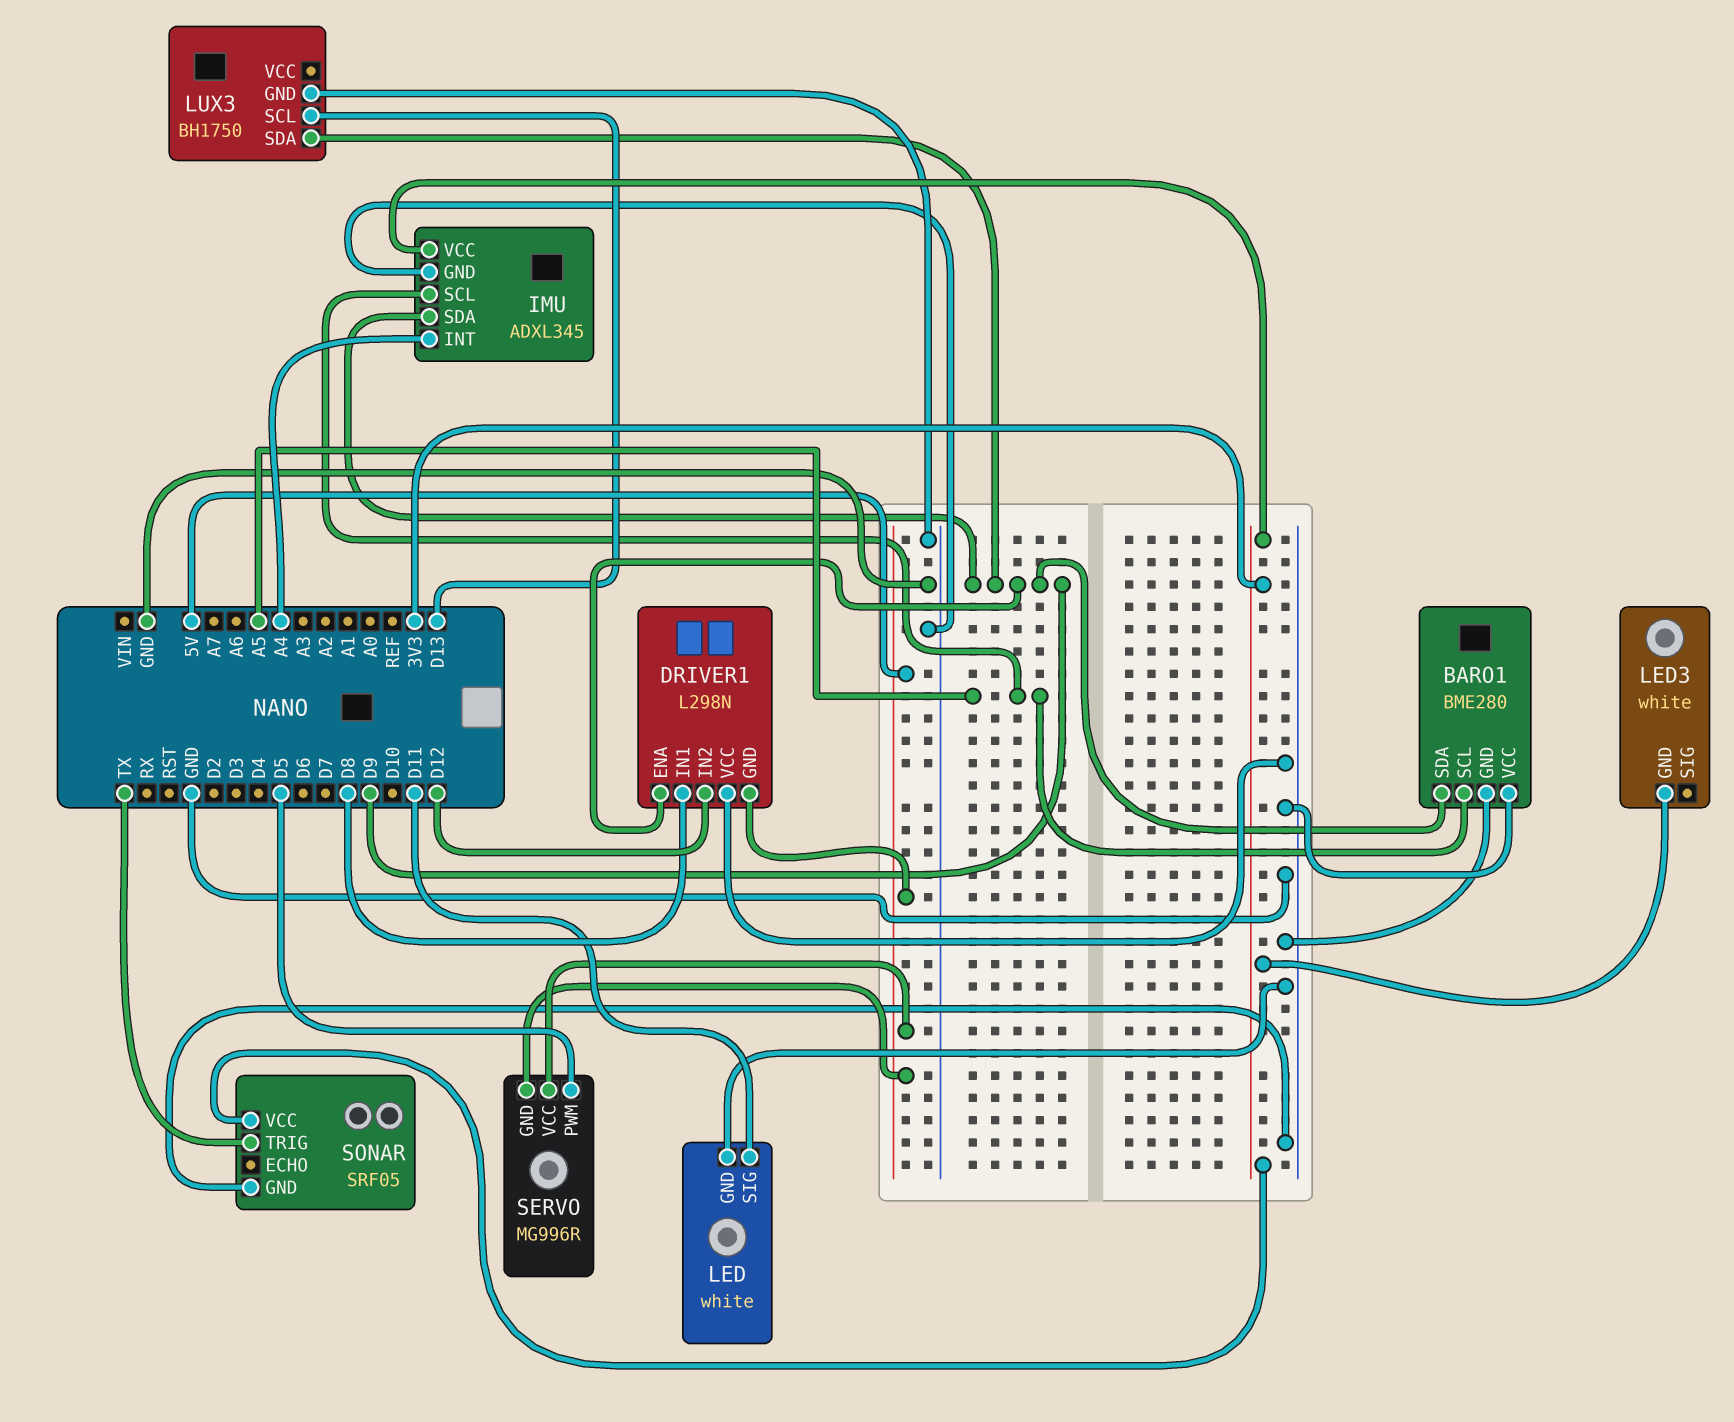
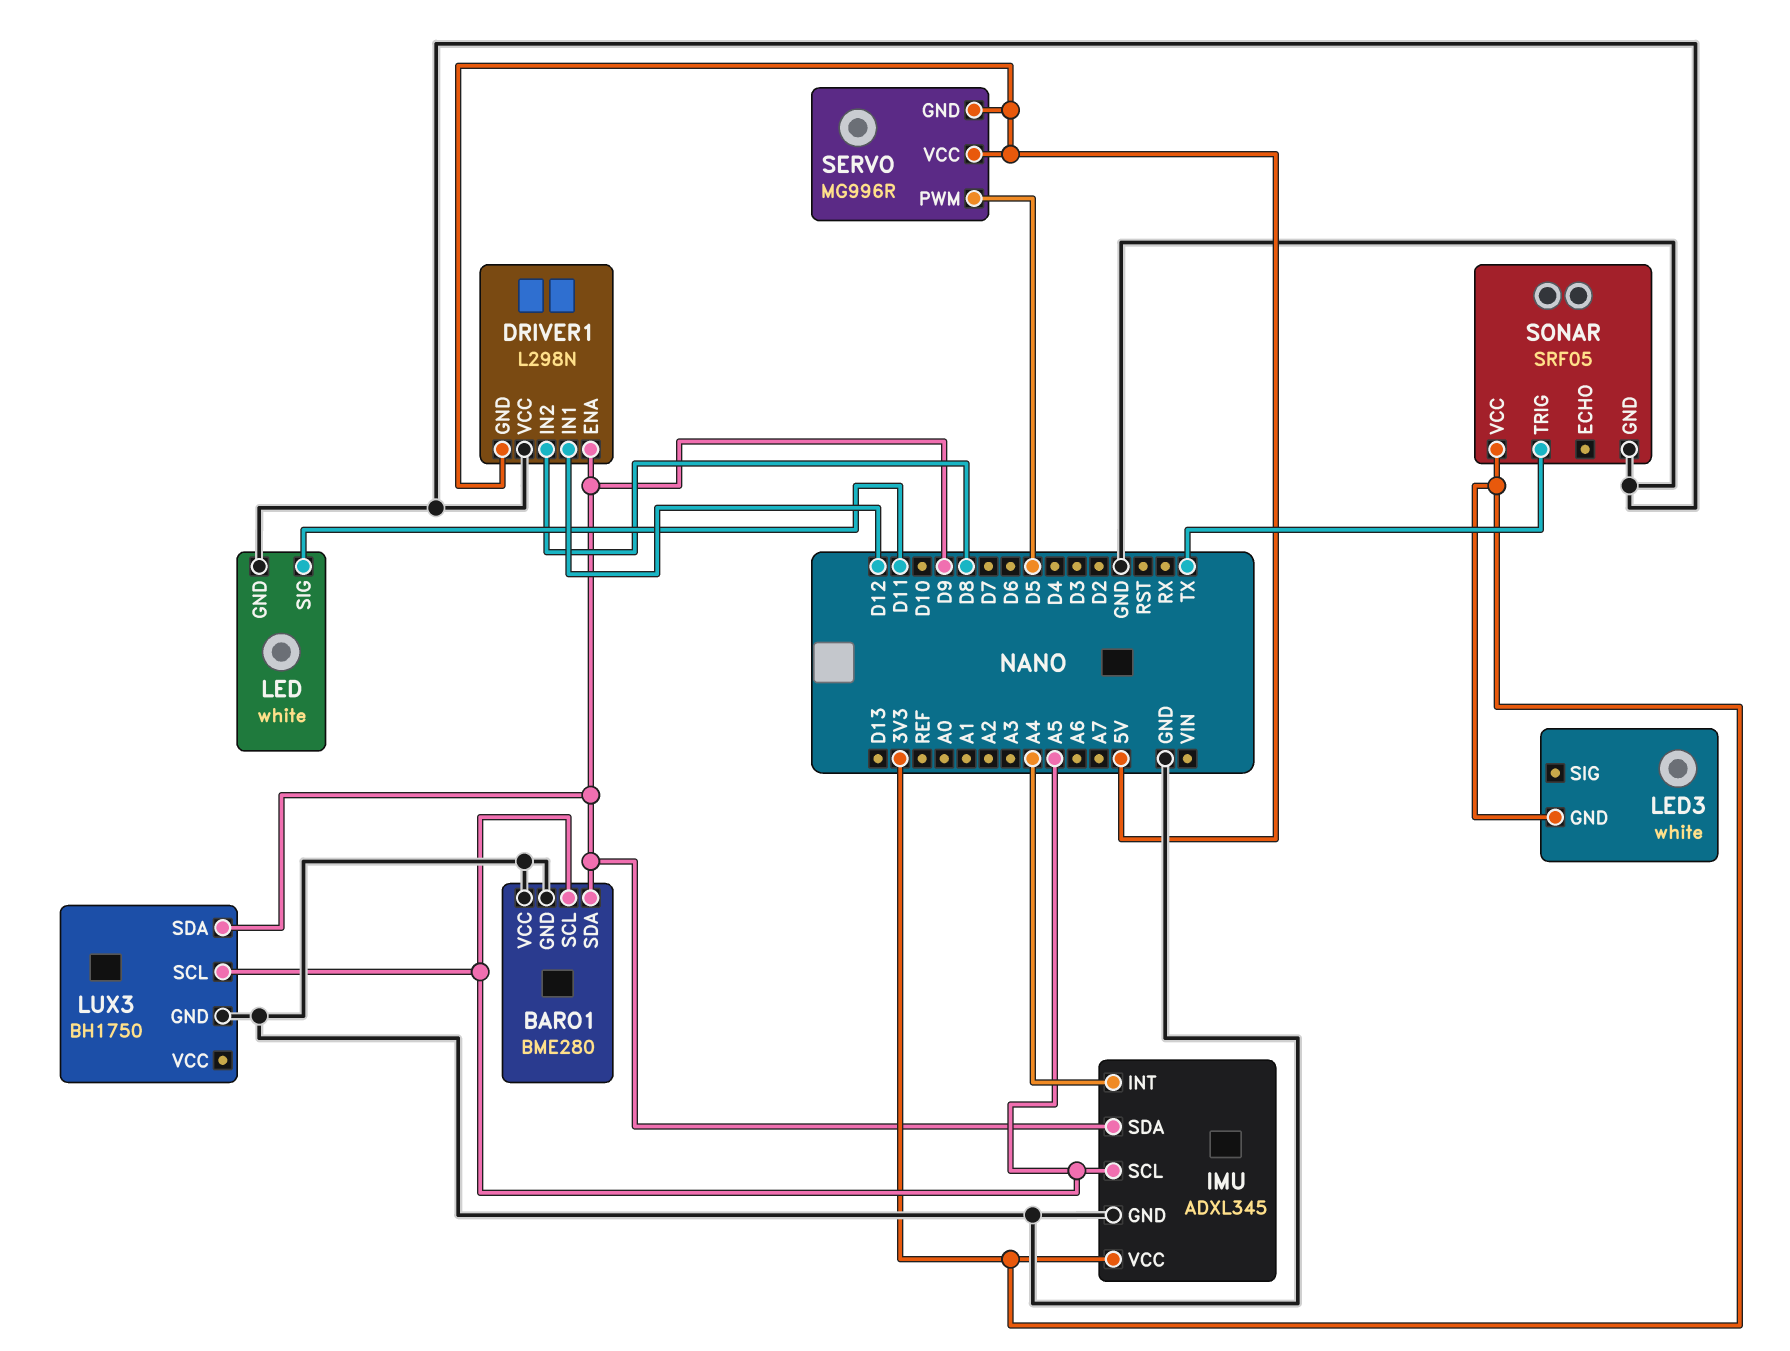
DRIVER1 pin IN1: D8 -> D12
DRIVER1 pin IN2: D12 -> D8
LUX3 pin SCL: D13 -> A5

